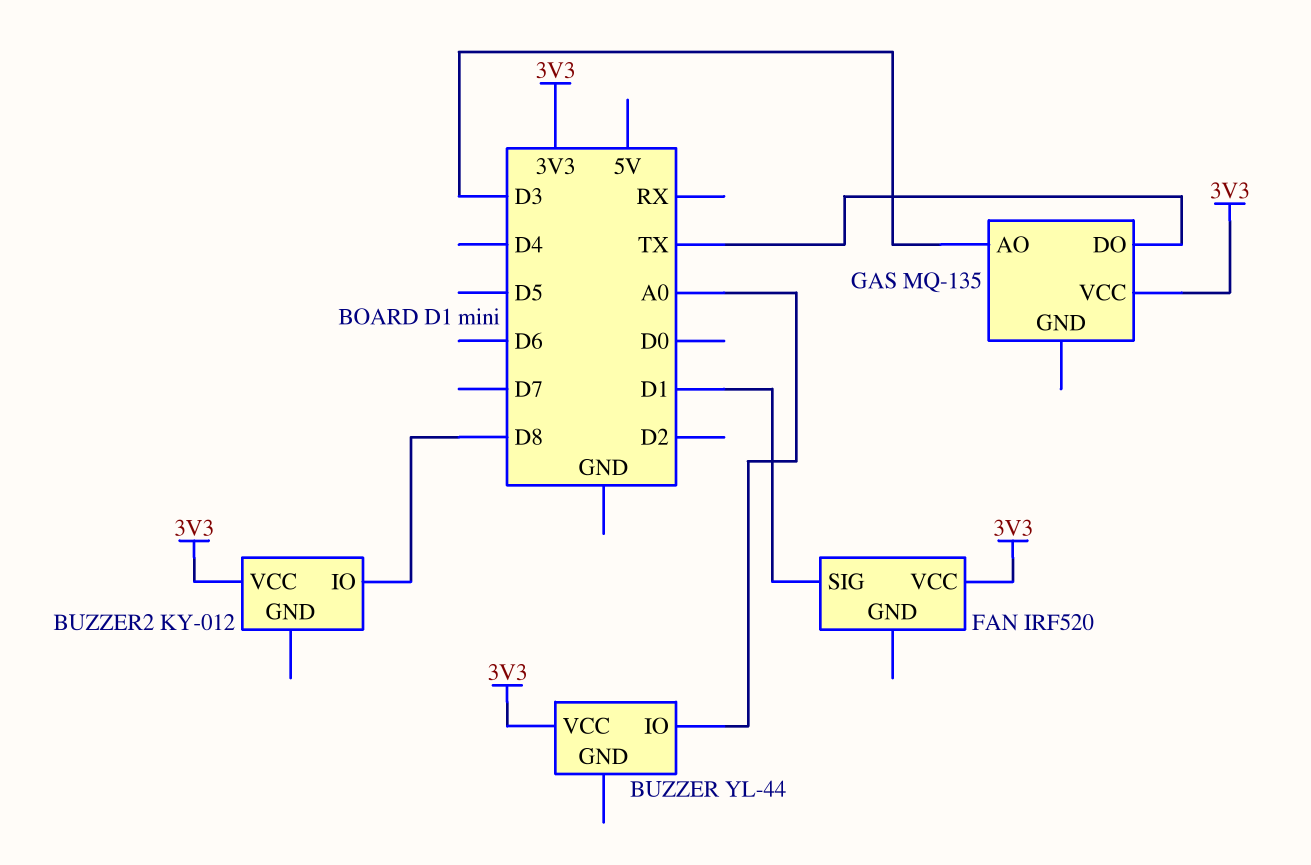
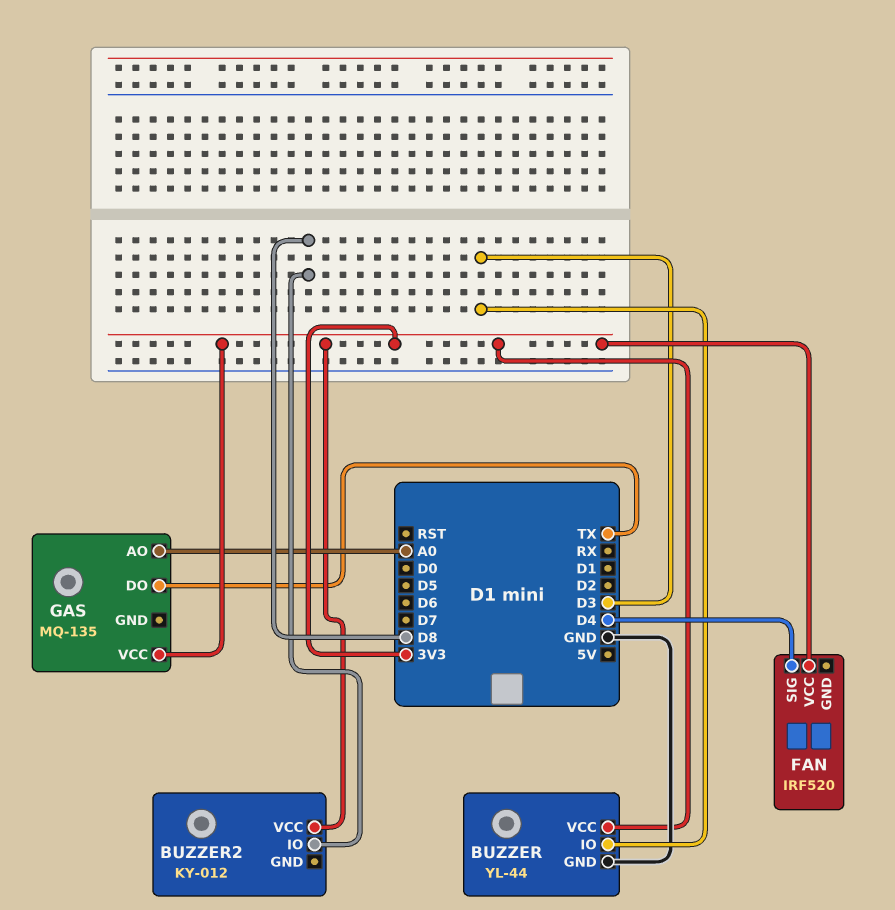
BUZZER pin GND: none -> GND
BUZZER pin IO: A0 -> D3
FAN pin SIG: D1 -> D4
GAS pin AO: D3 -> A0

